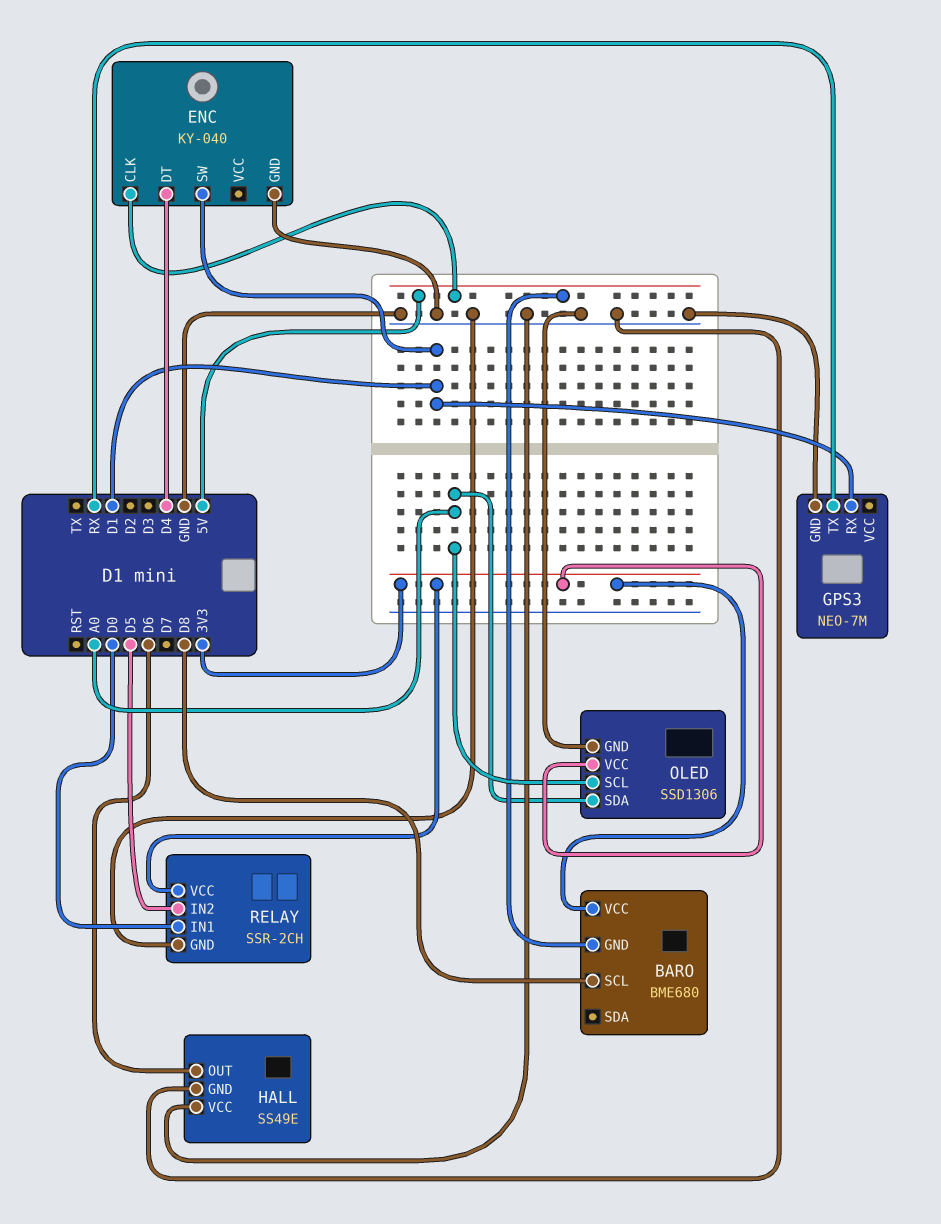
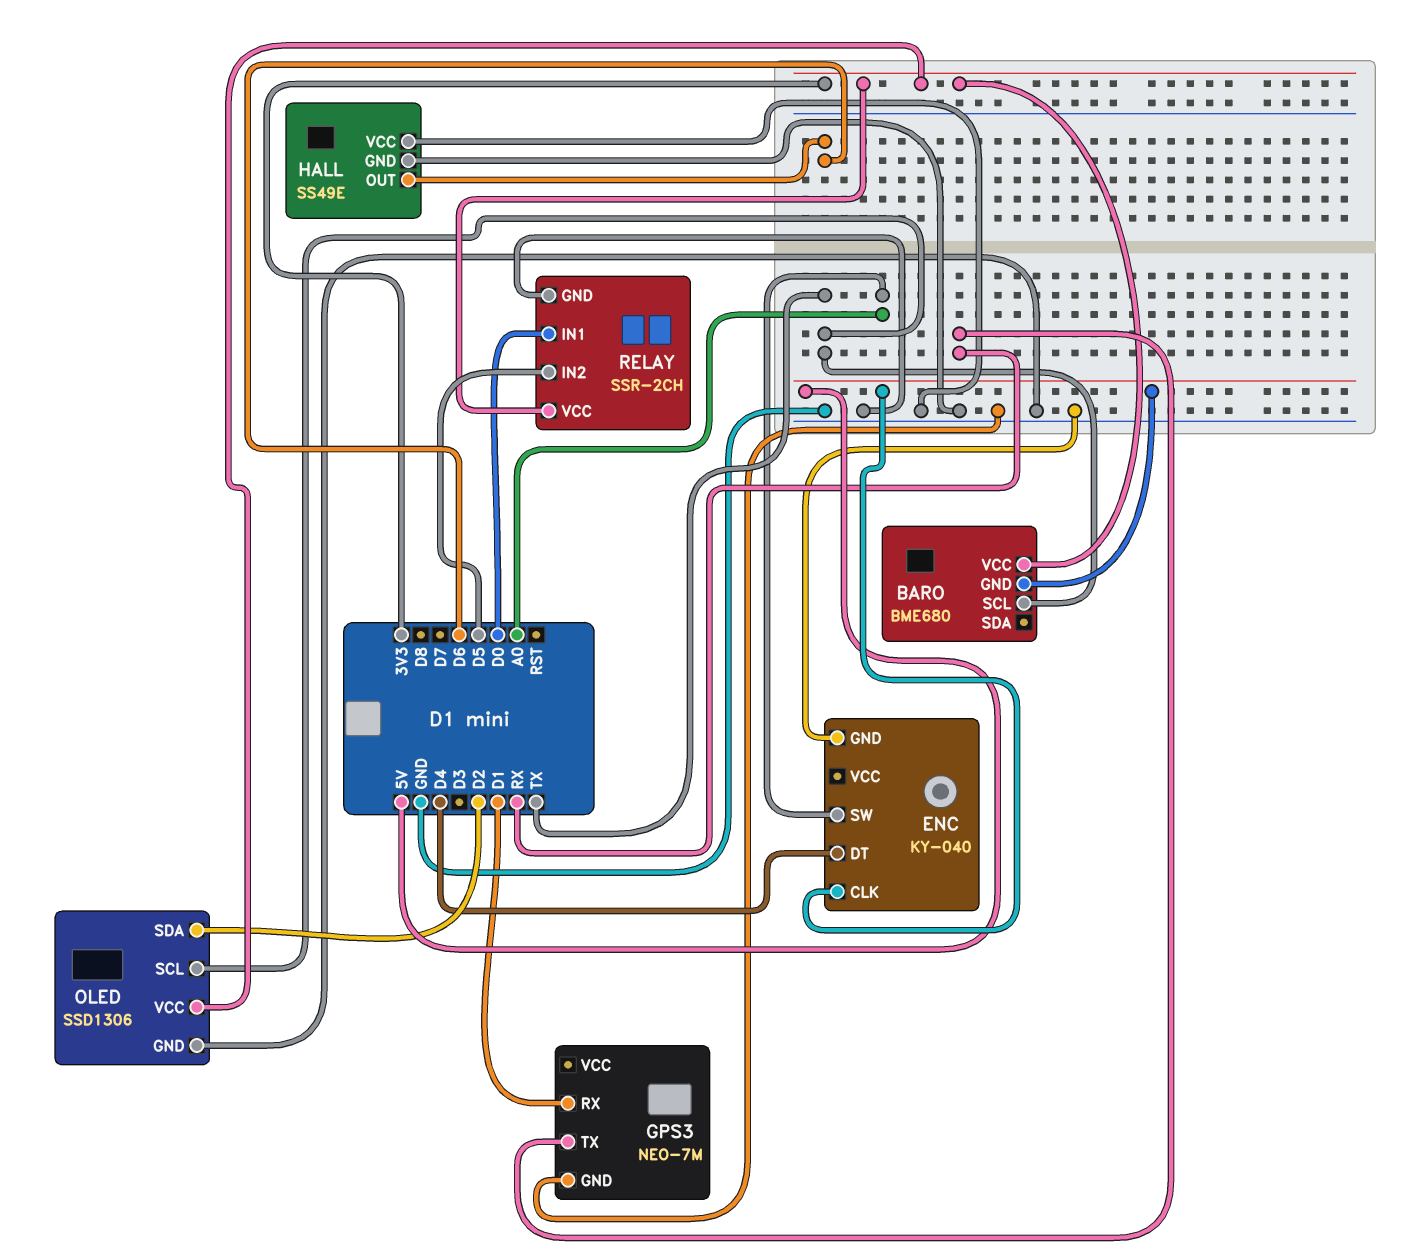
BARO pin SCL: D8 -> TX
ENC pin SW: D1 -> A0
OLED pin SCL: A0 -> TX
OLED pin SDA: A0 -> D2

